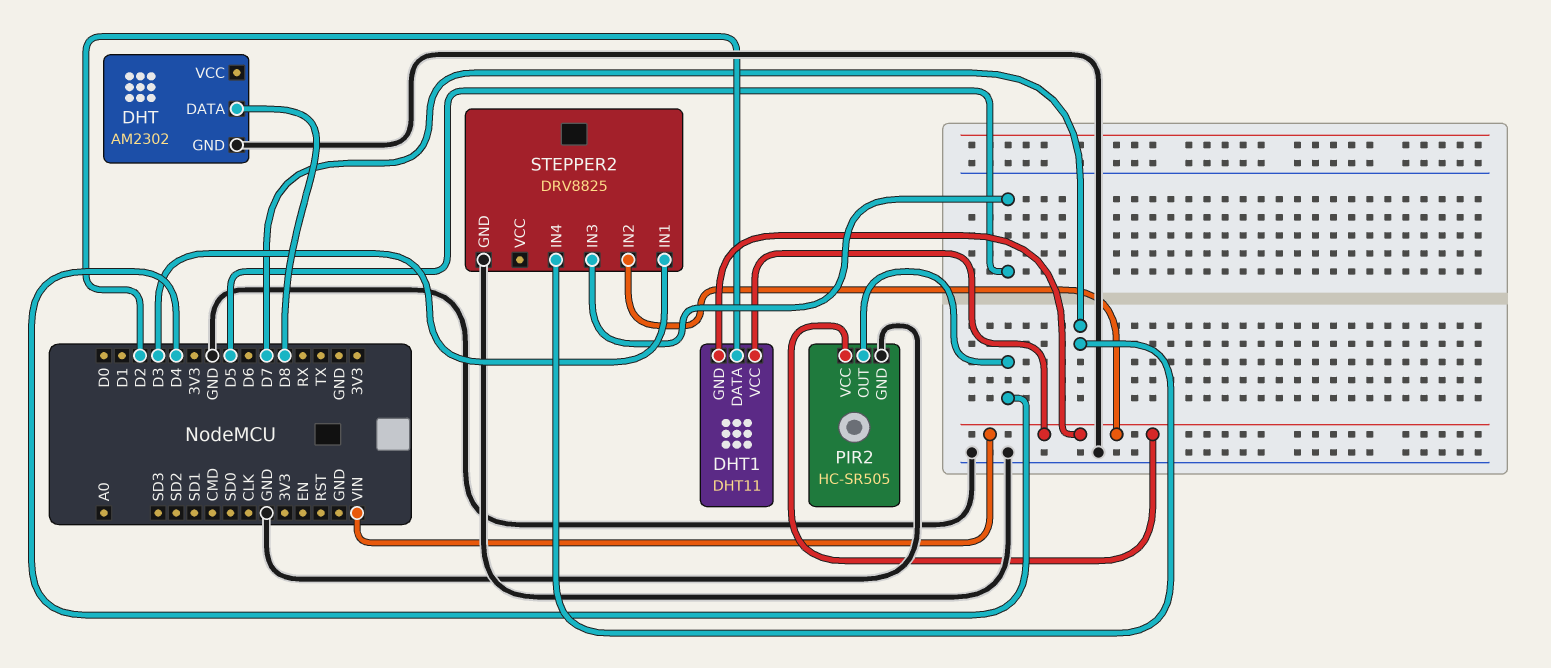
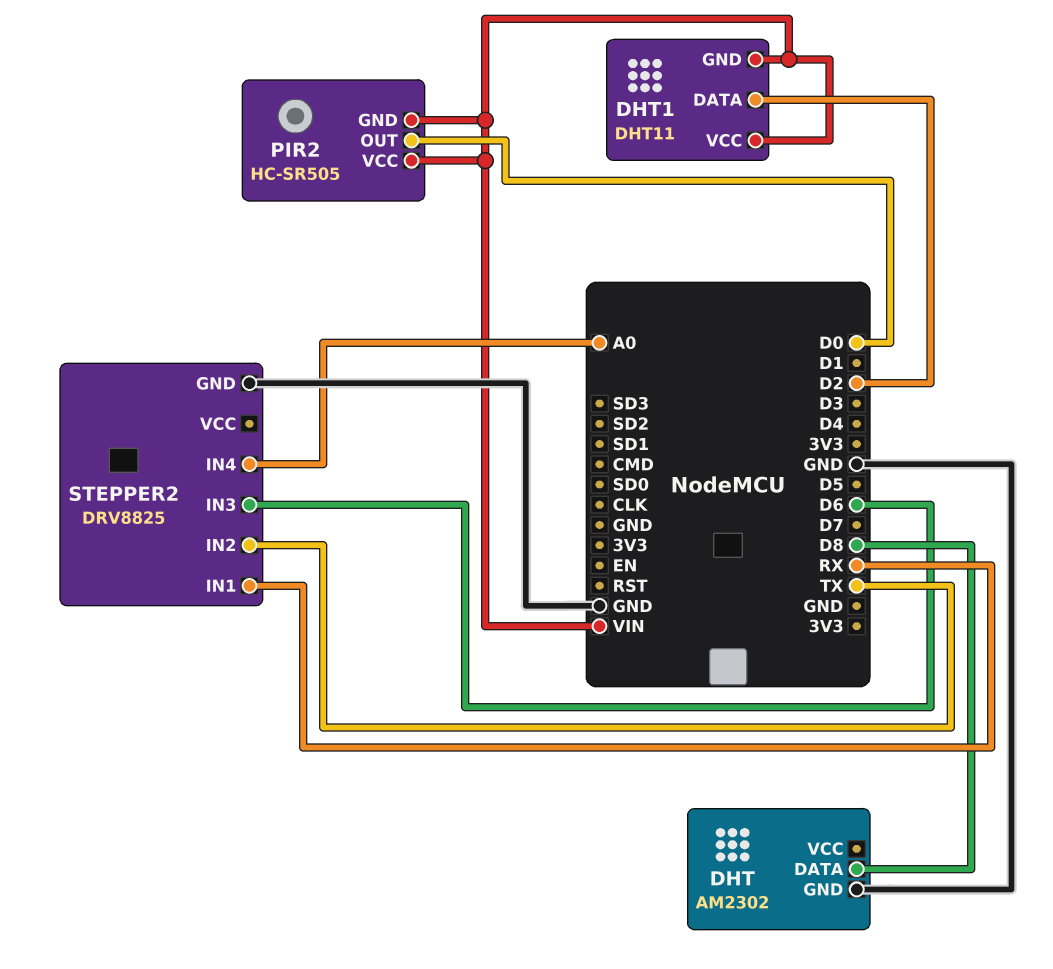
PIR2 pin GND: GND -> VIN
PIR2 pin OUT: D4 -> D0
STEPPER2 pin IN1: D3 -> RX
STEPPER2 pin IN2: VIN -> TX
STEPPER2 pin IN3: D5 -> D6
STEPPER2 pin IN4: D7 -> A0

